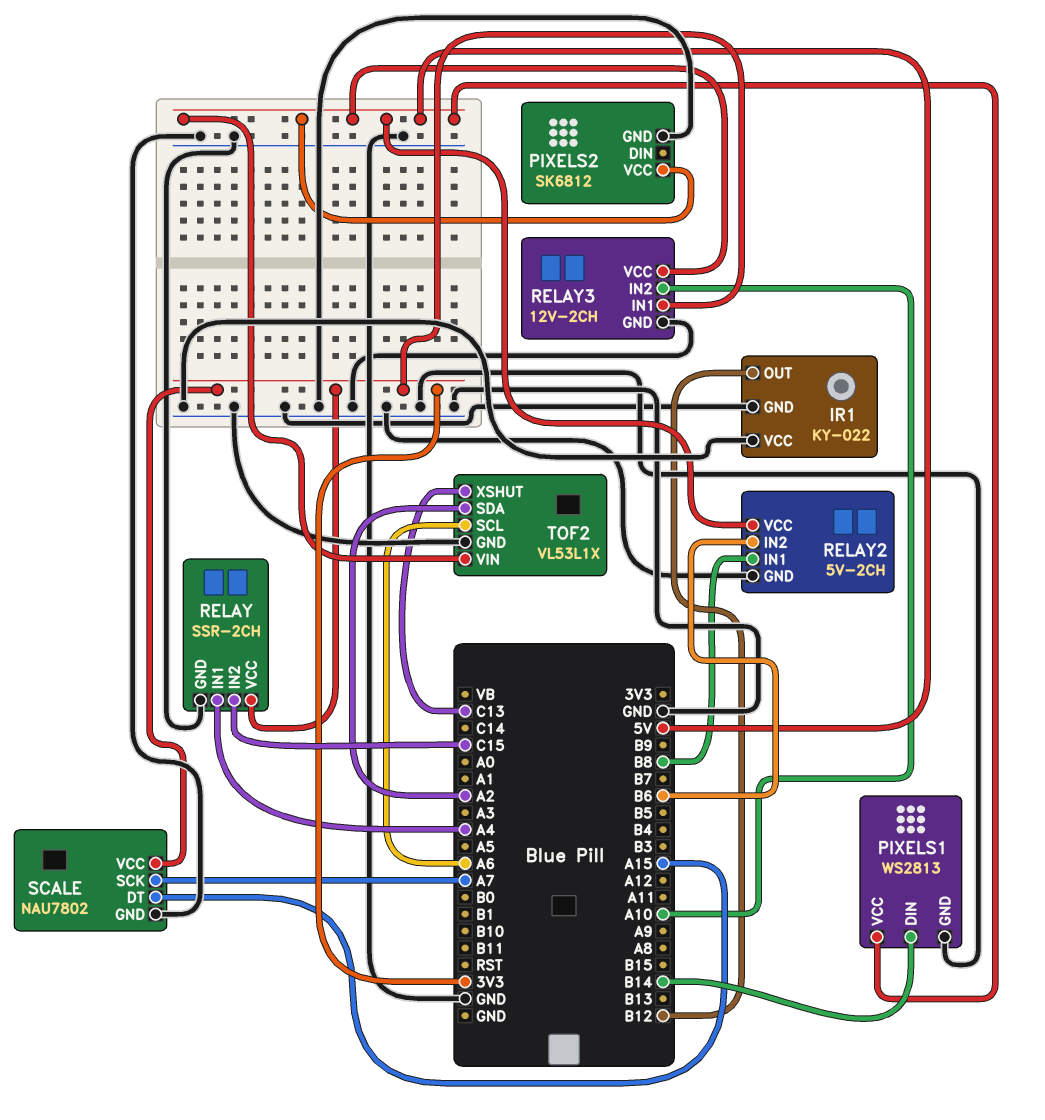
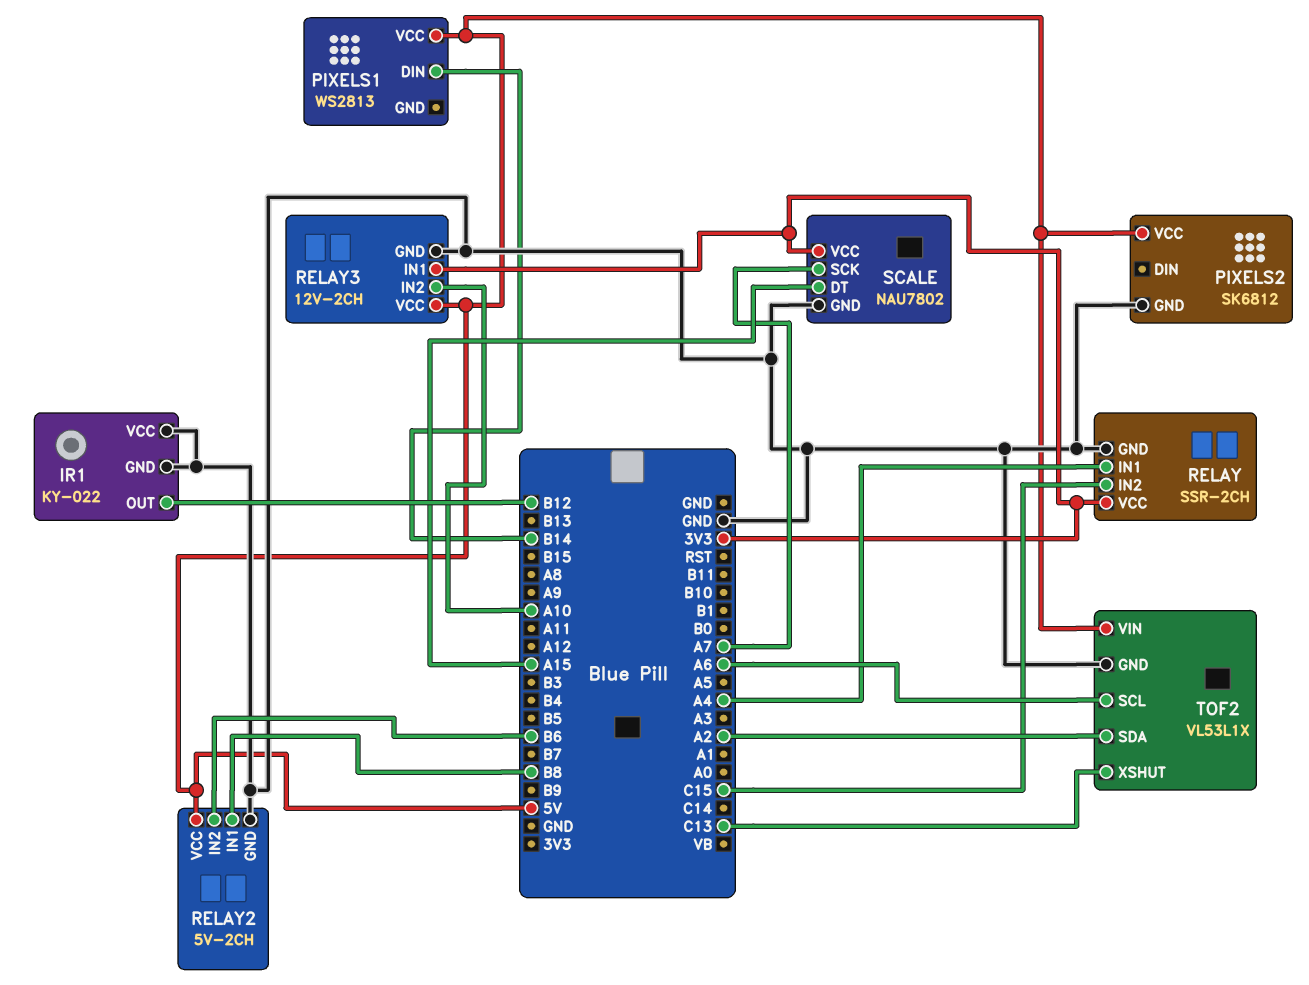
PIXELS1 pin GND: GND -> none

